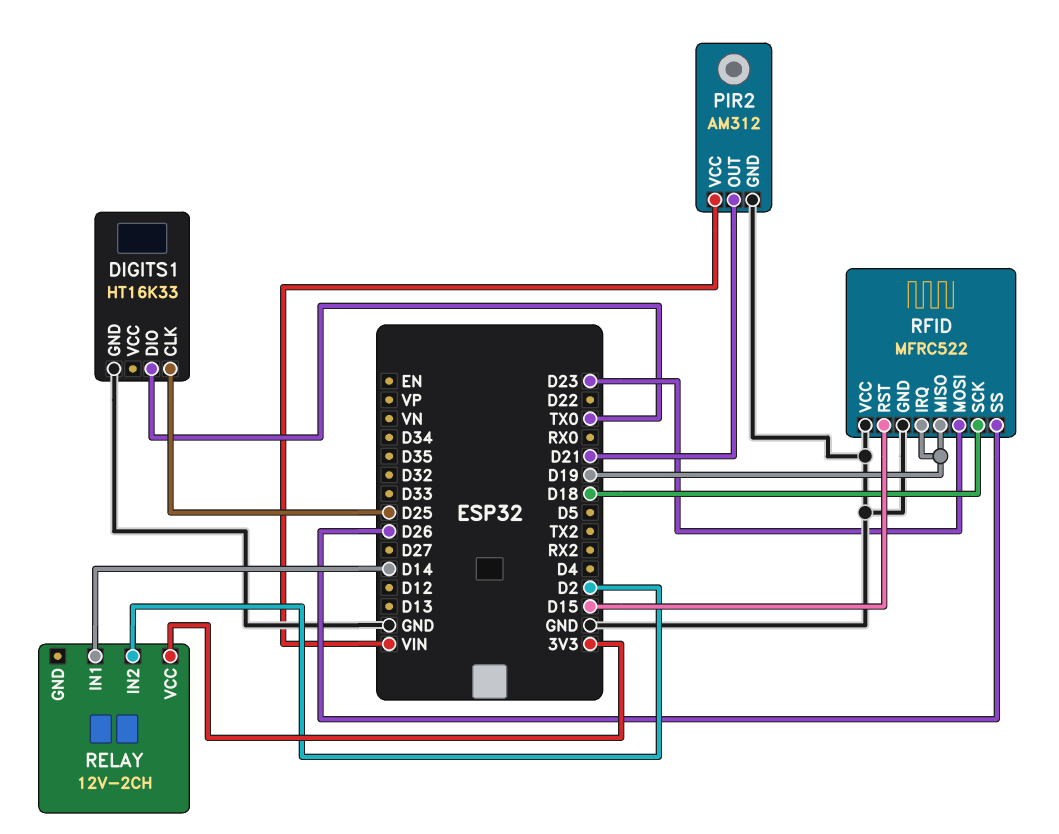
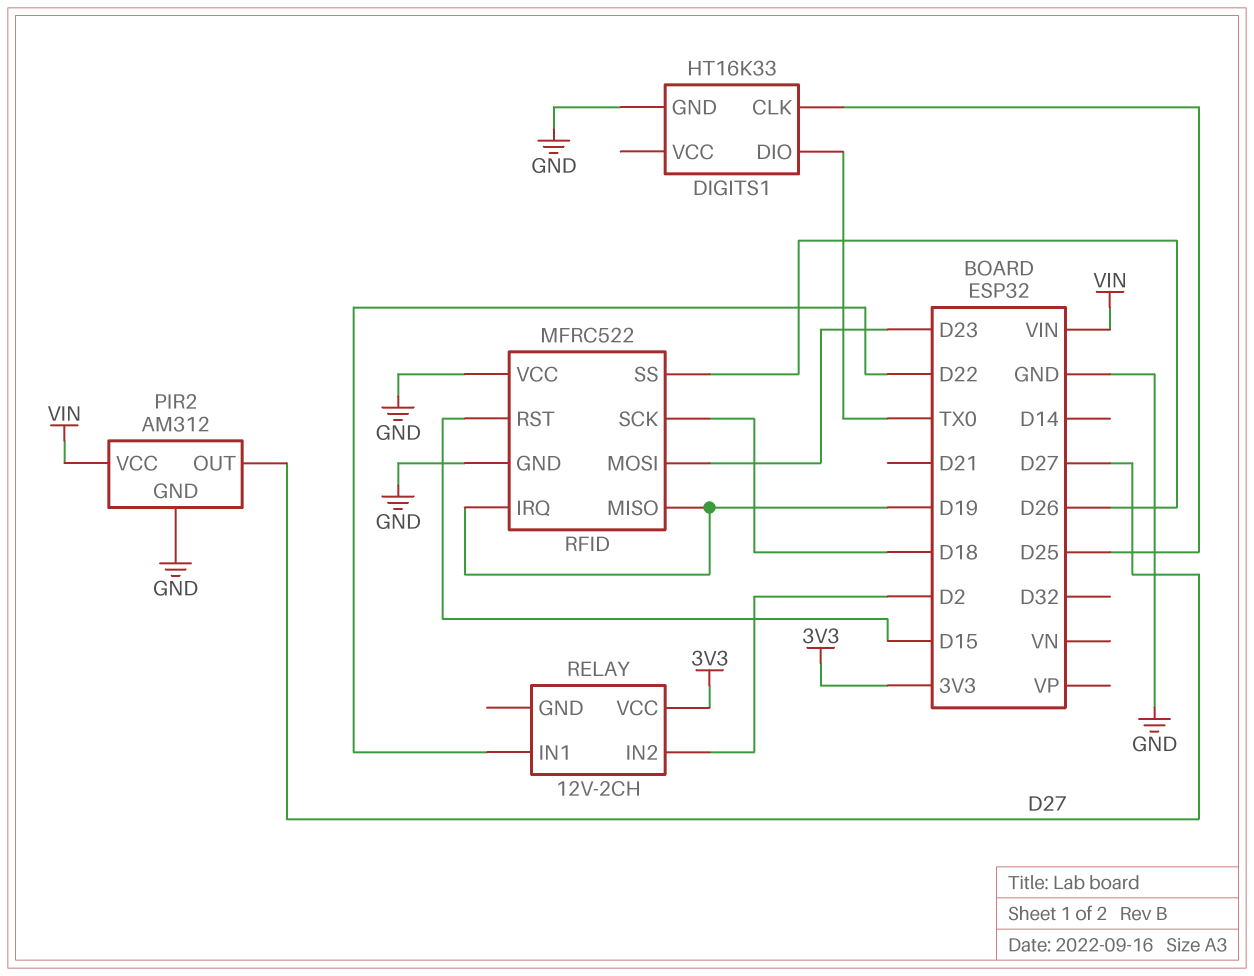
PIR2 pin OUT: D21 -> D27
RELAY pin IN1: D14 -> D22

